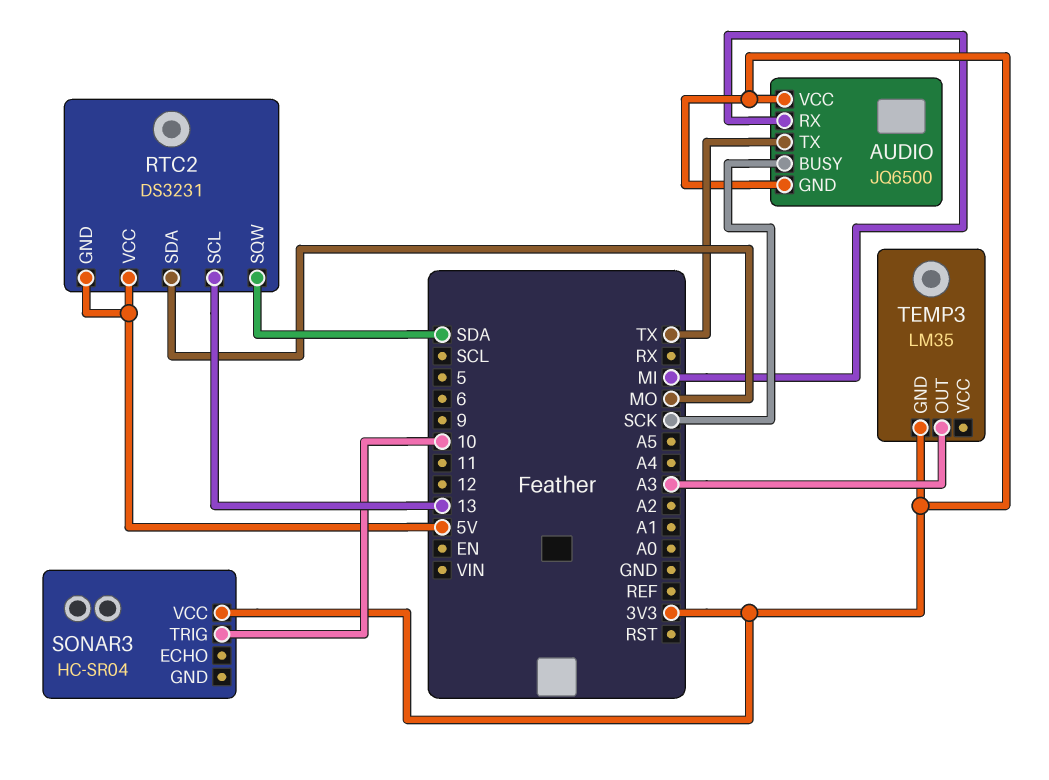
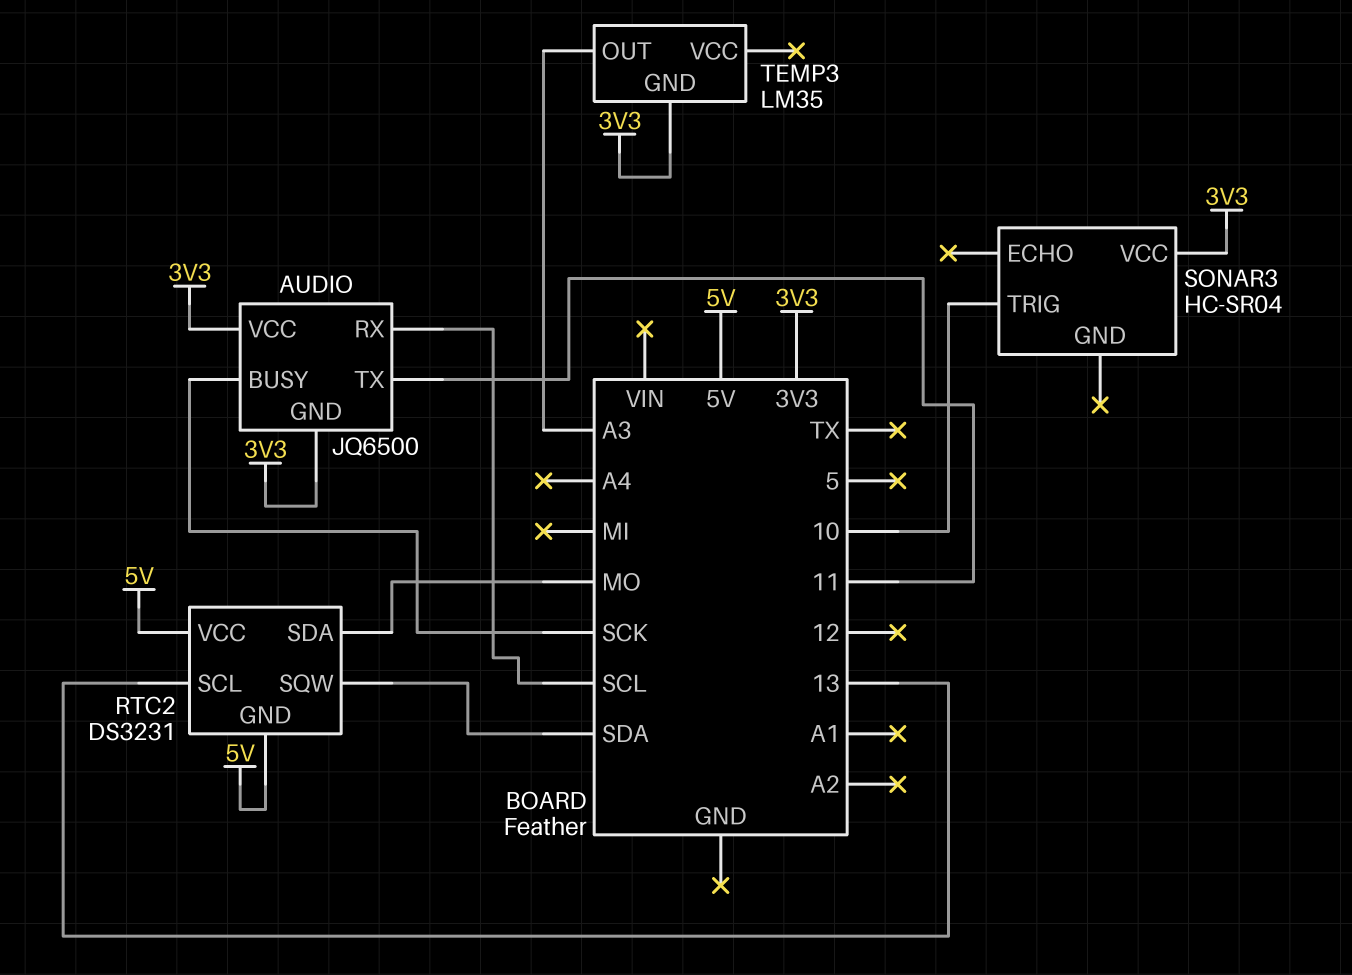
AUDIO pin RX: MI -> SCL
AUDIO pin TX: TX -> 11

